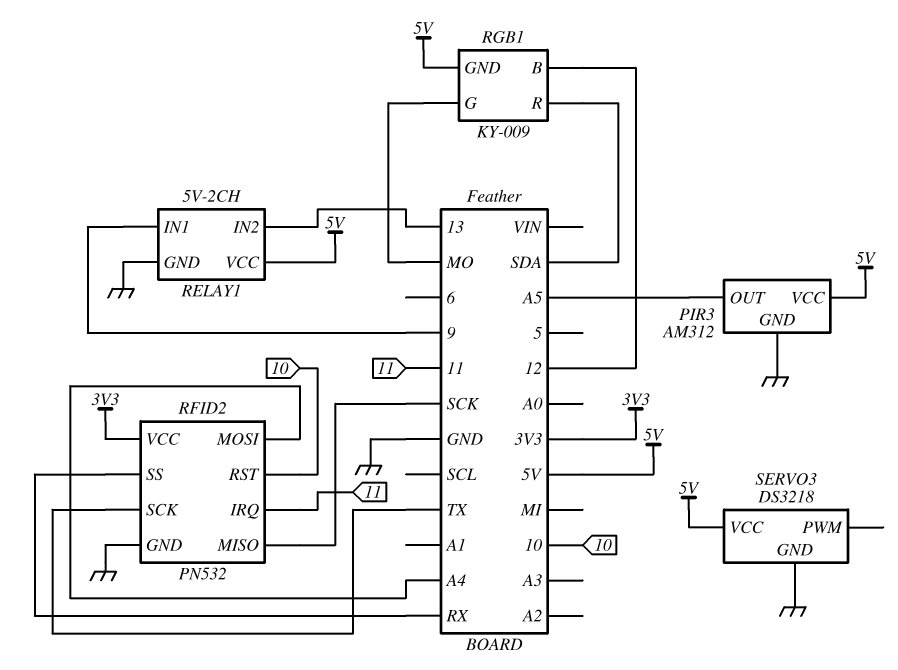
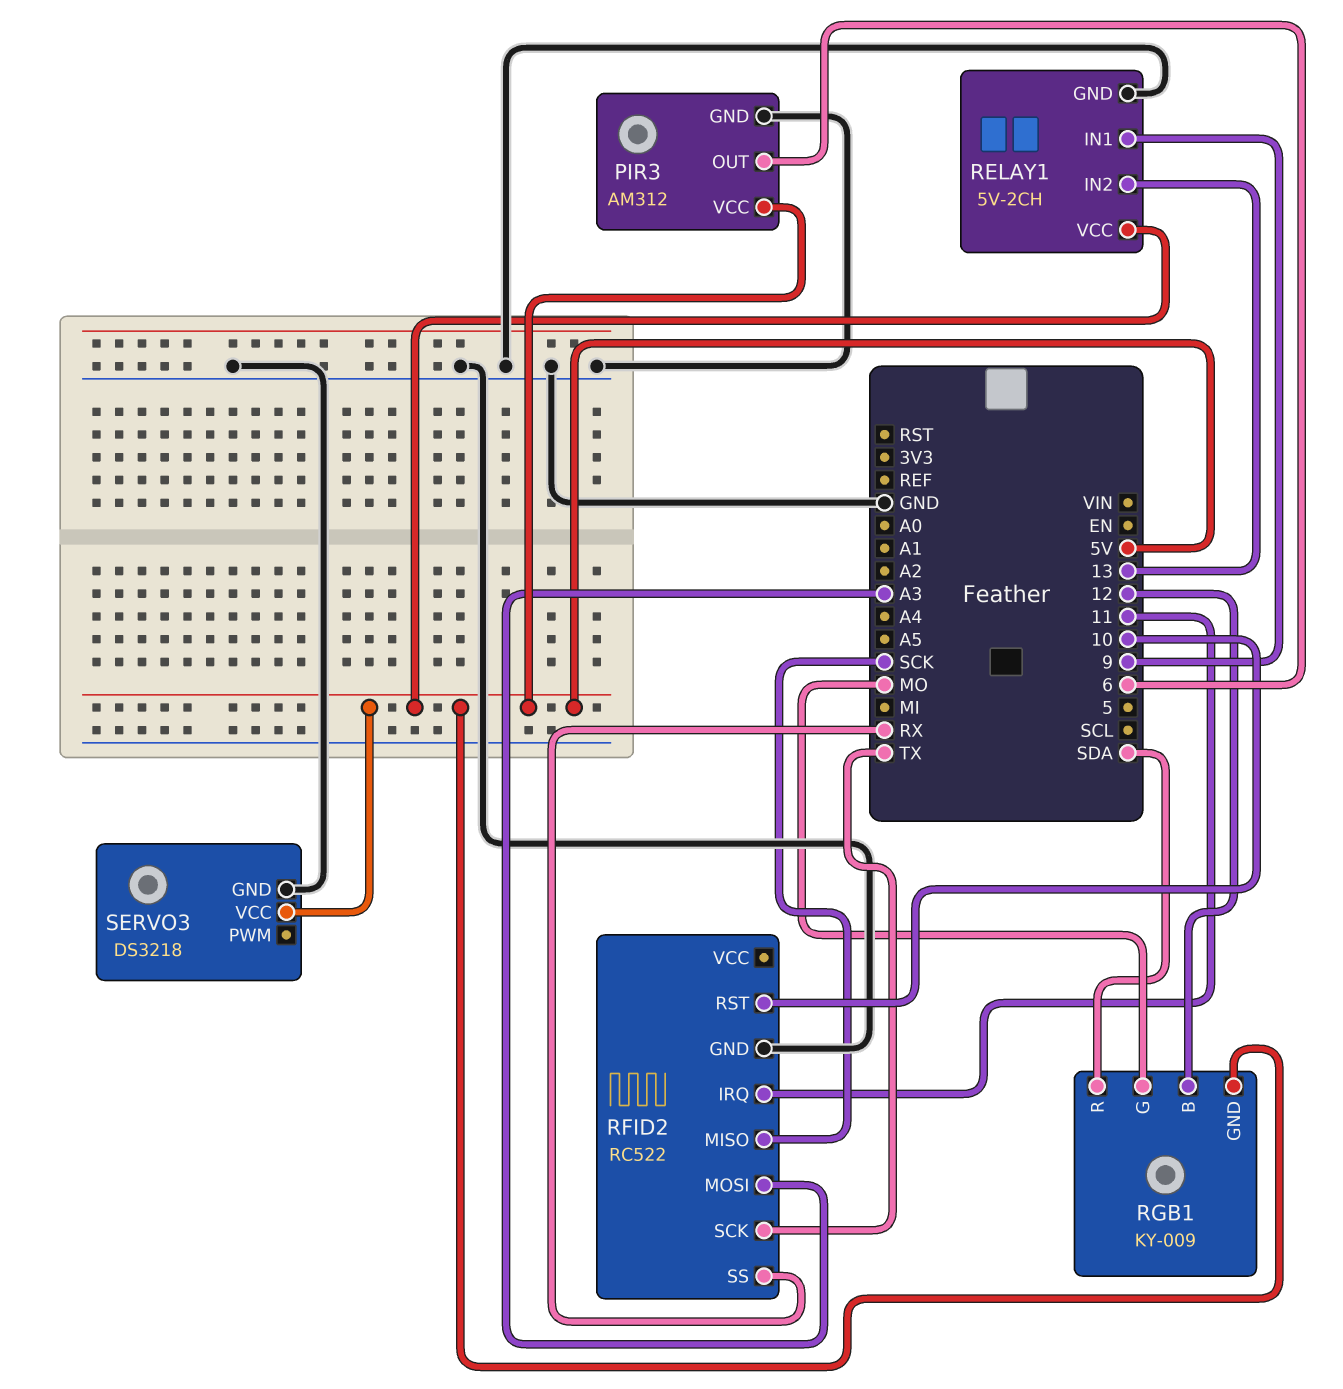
PIR3 pin OUT: A5 -> 6
RFID2: PN532 -> RC522
RFID2 pin MOSI: A4 -> A3
RFID2 pin VCC: 3V3 -> none

